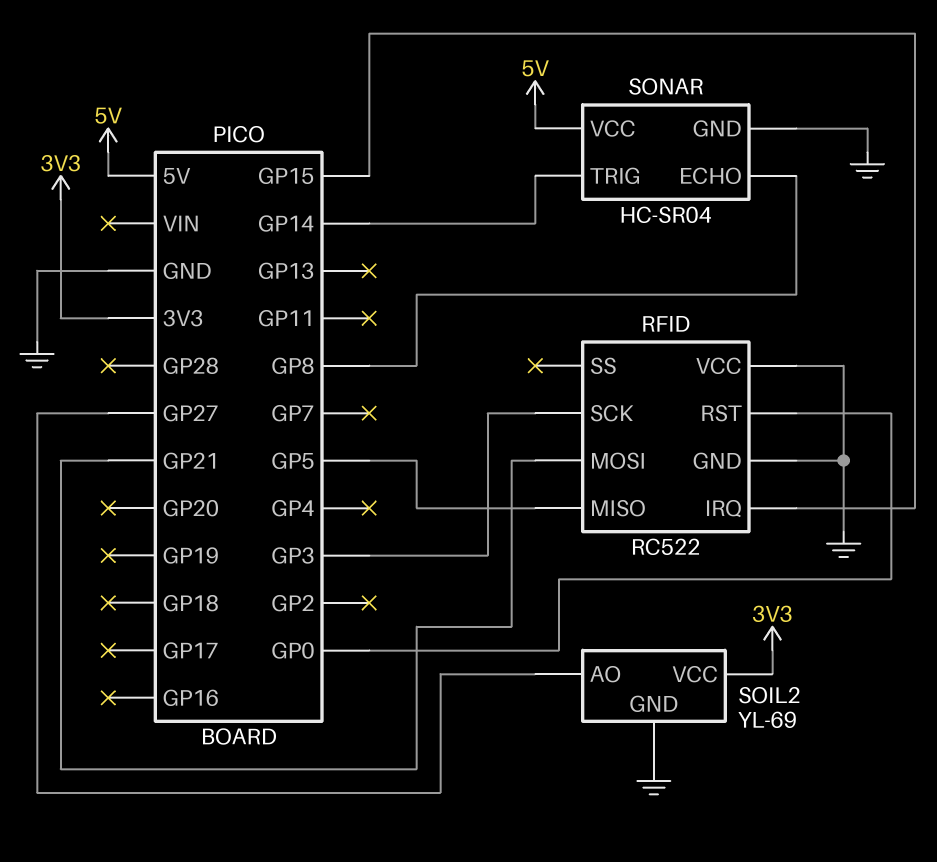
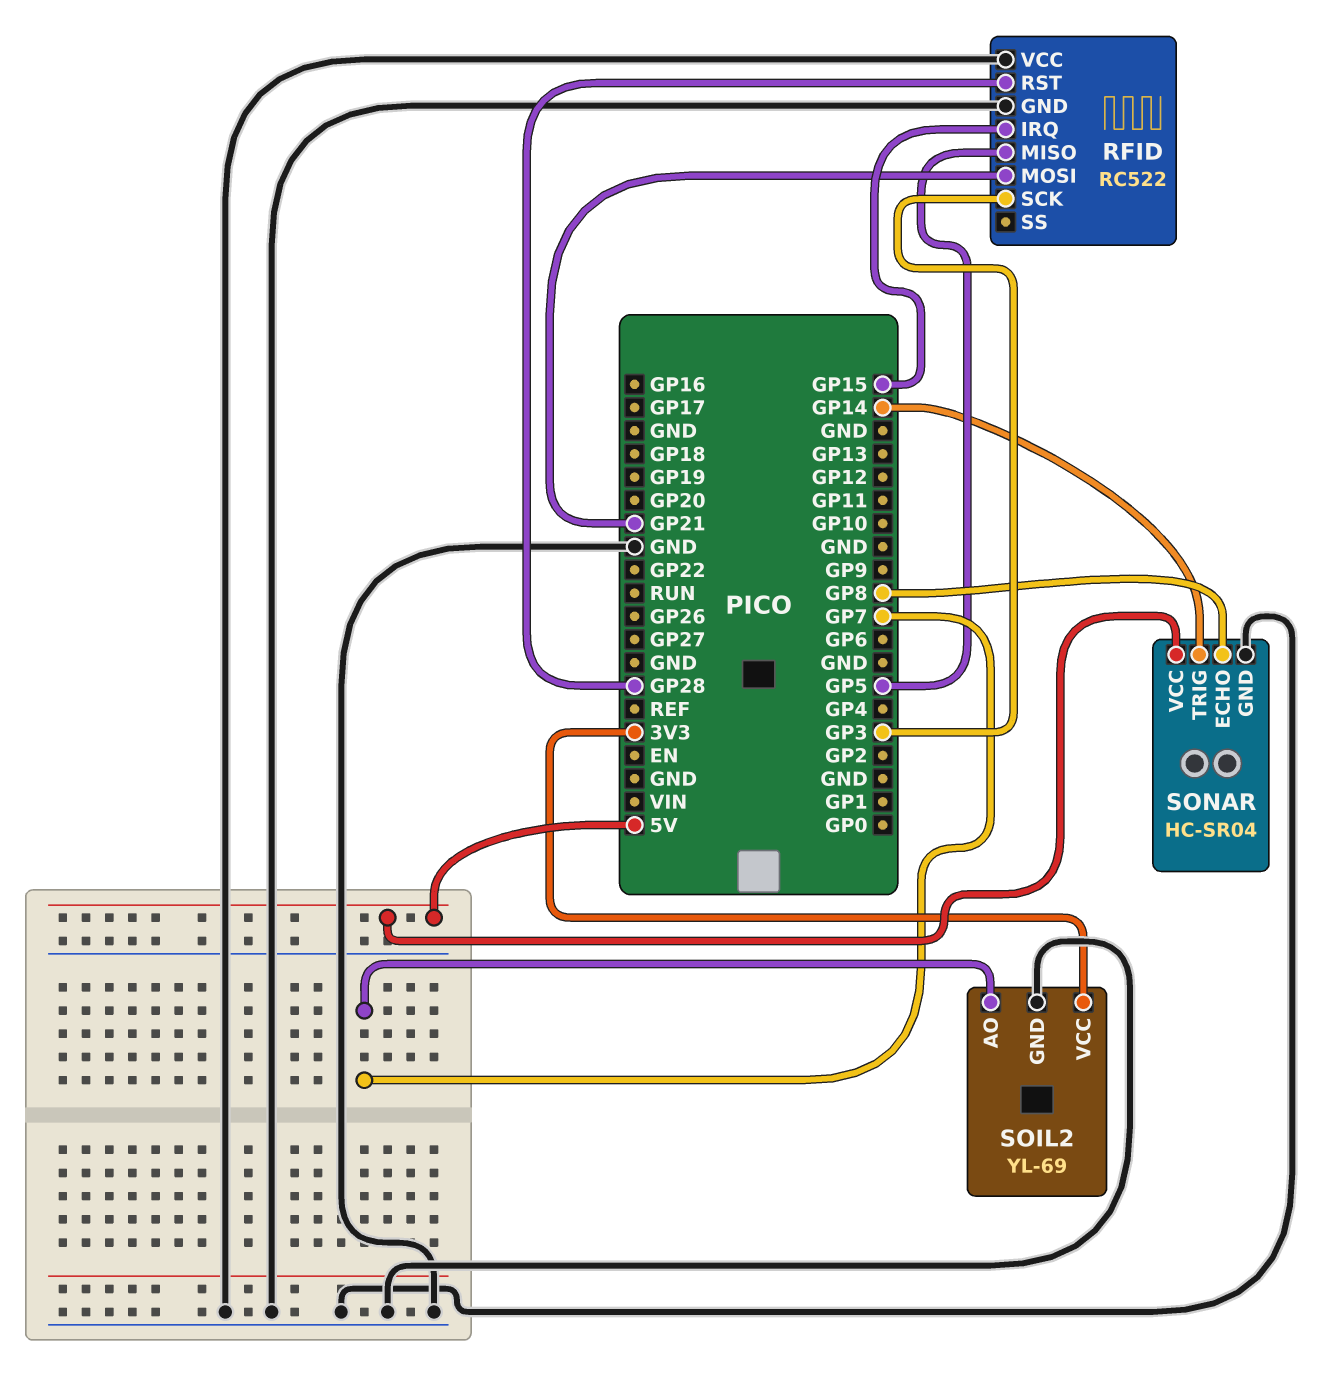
RFID pin RST: GP0 -> GP28
SOIL2 pin AO: GP27 -> GP7

